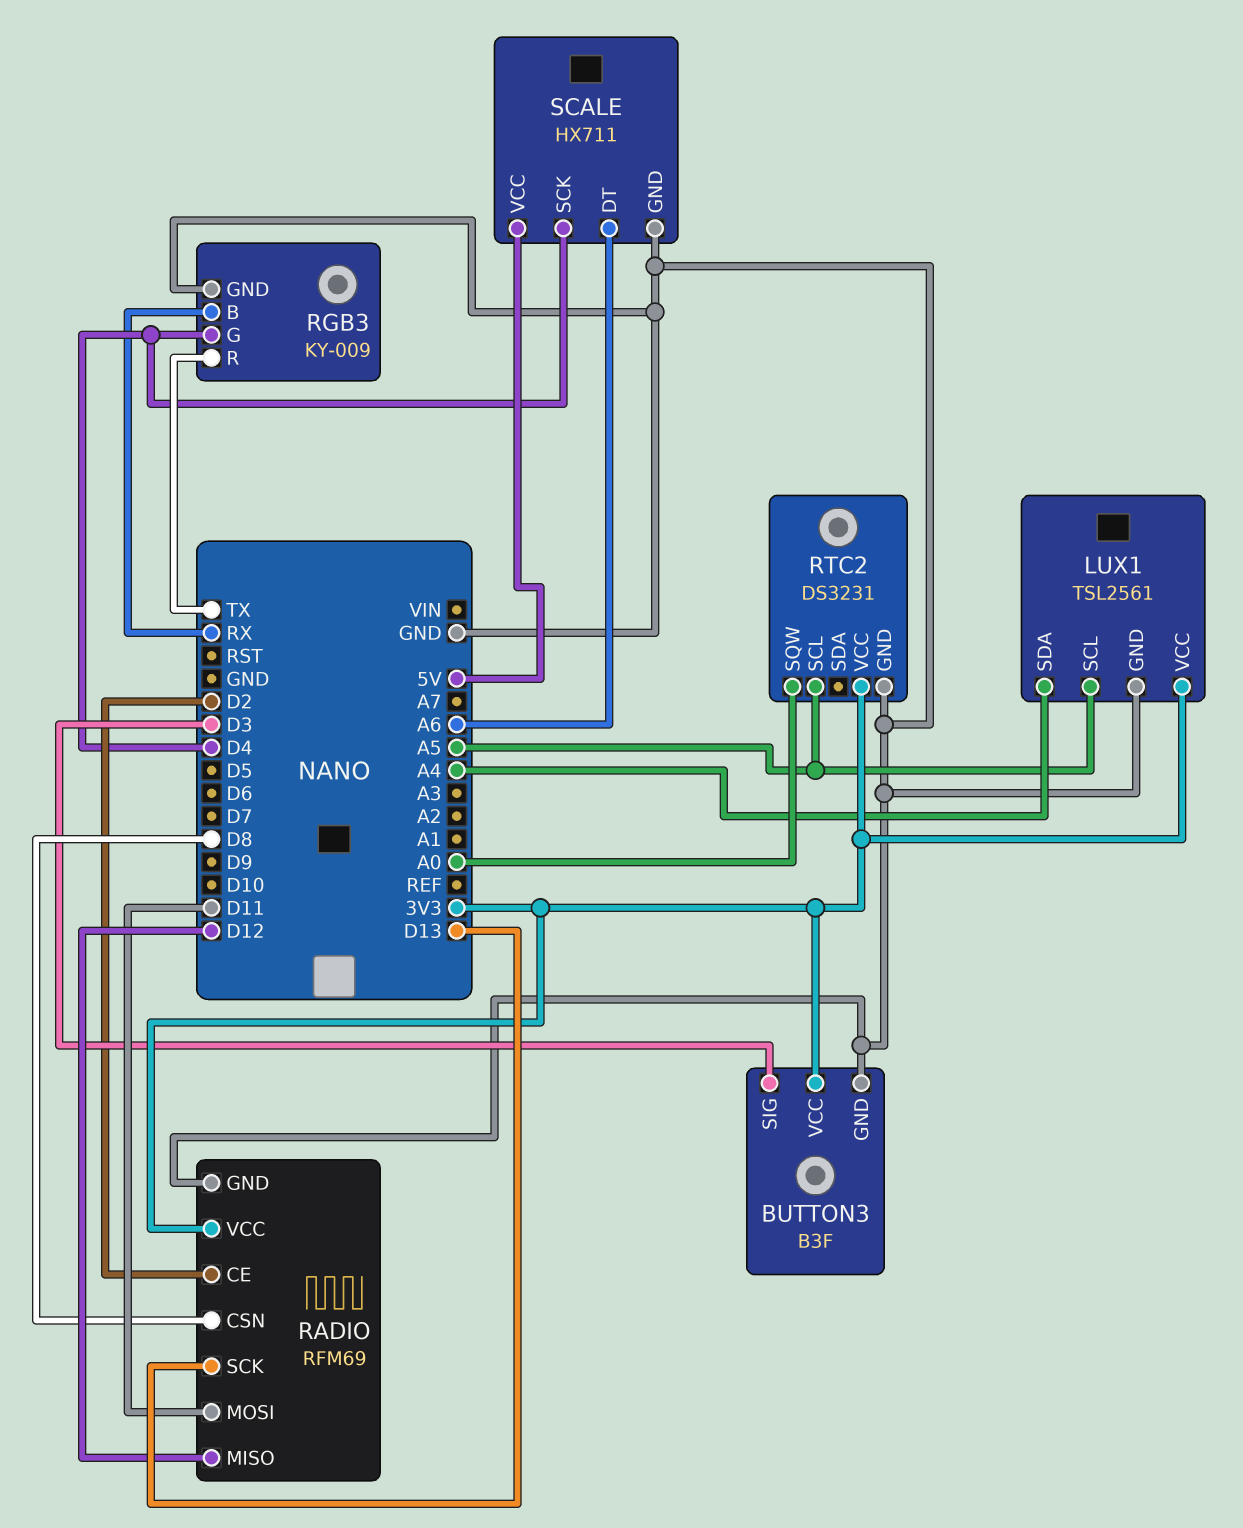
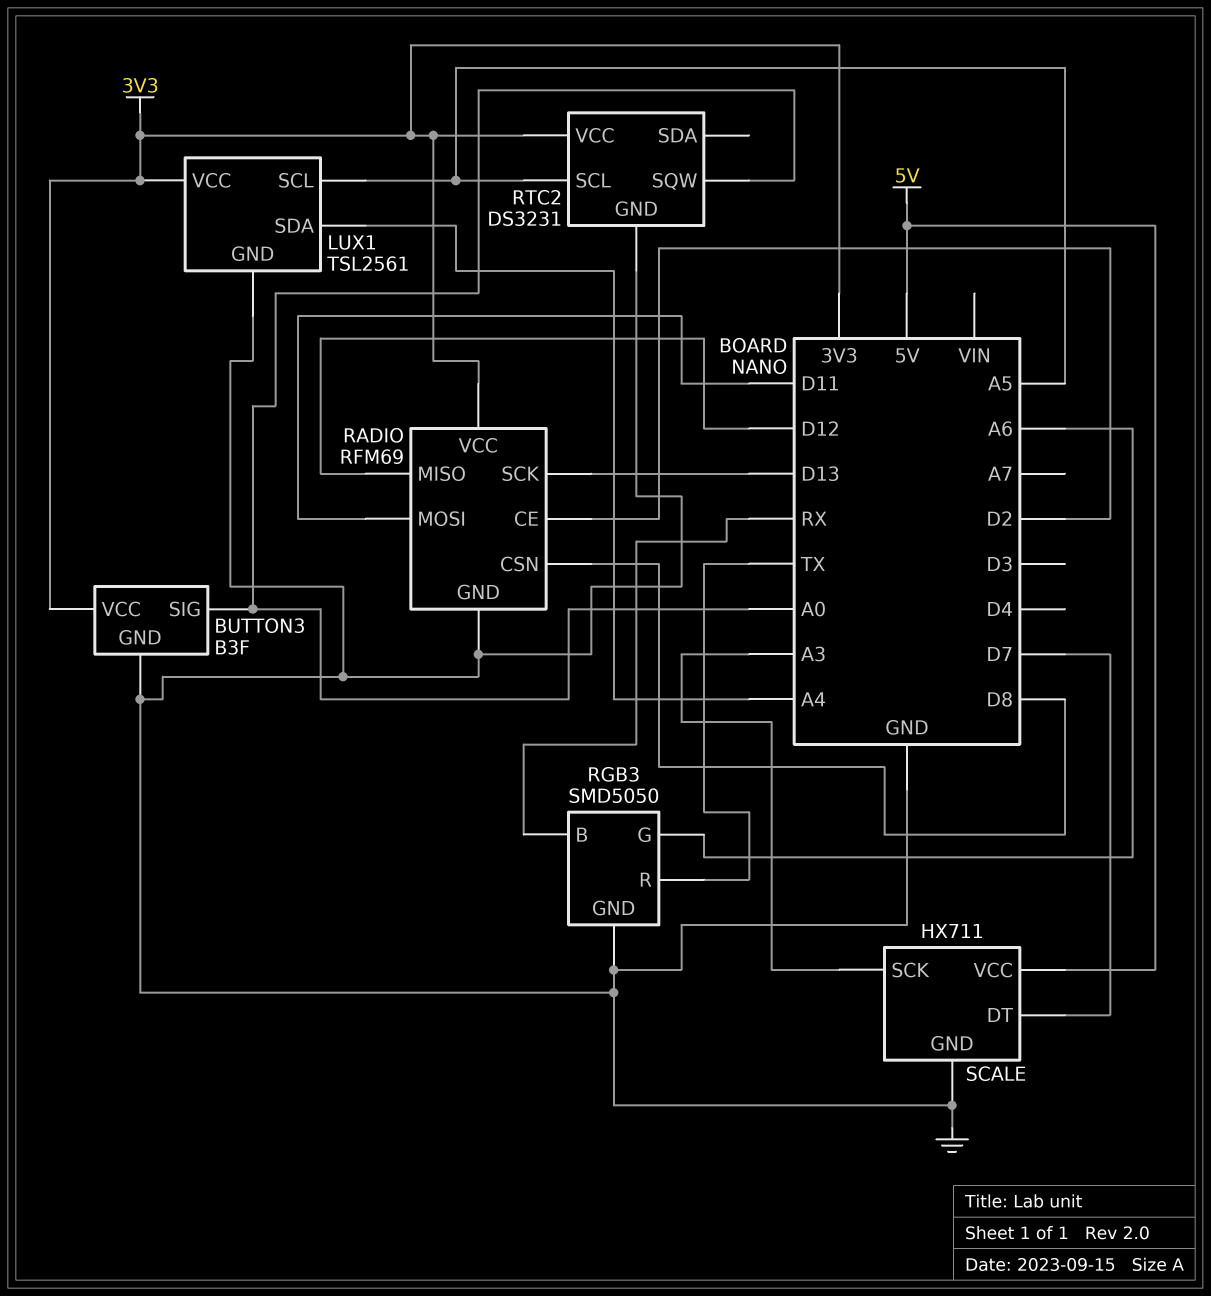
BUTTON3 pin SIG: D3 -> A0
RGB3: KY-009 -> SMD5050
RGB3 pin G: D4 -> A6
SCALE pin DT: A6 -> D7
SCALE pin SCK: D4 -> A3

